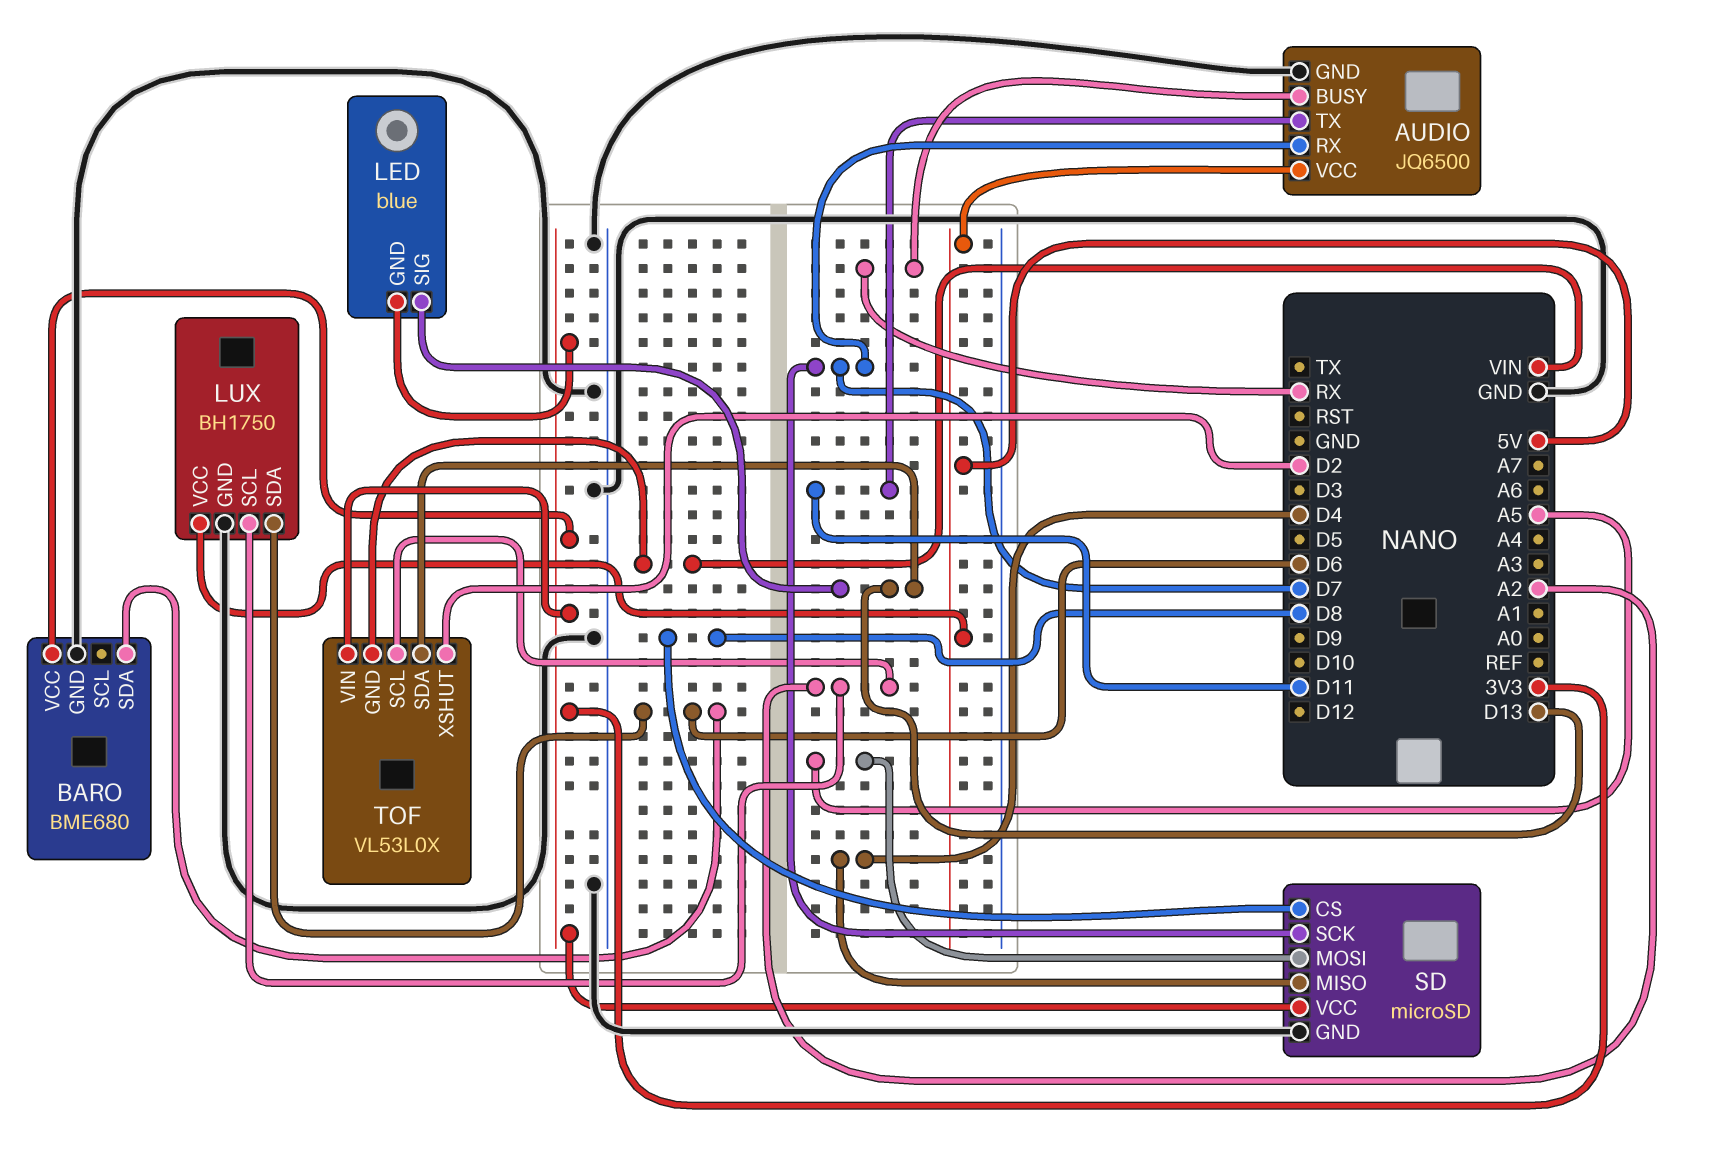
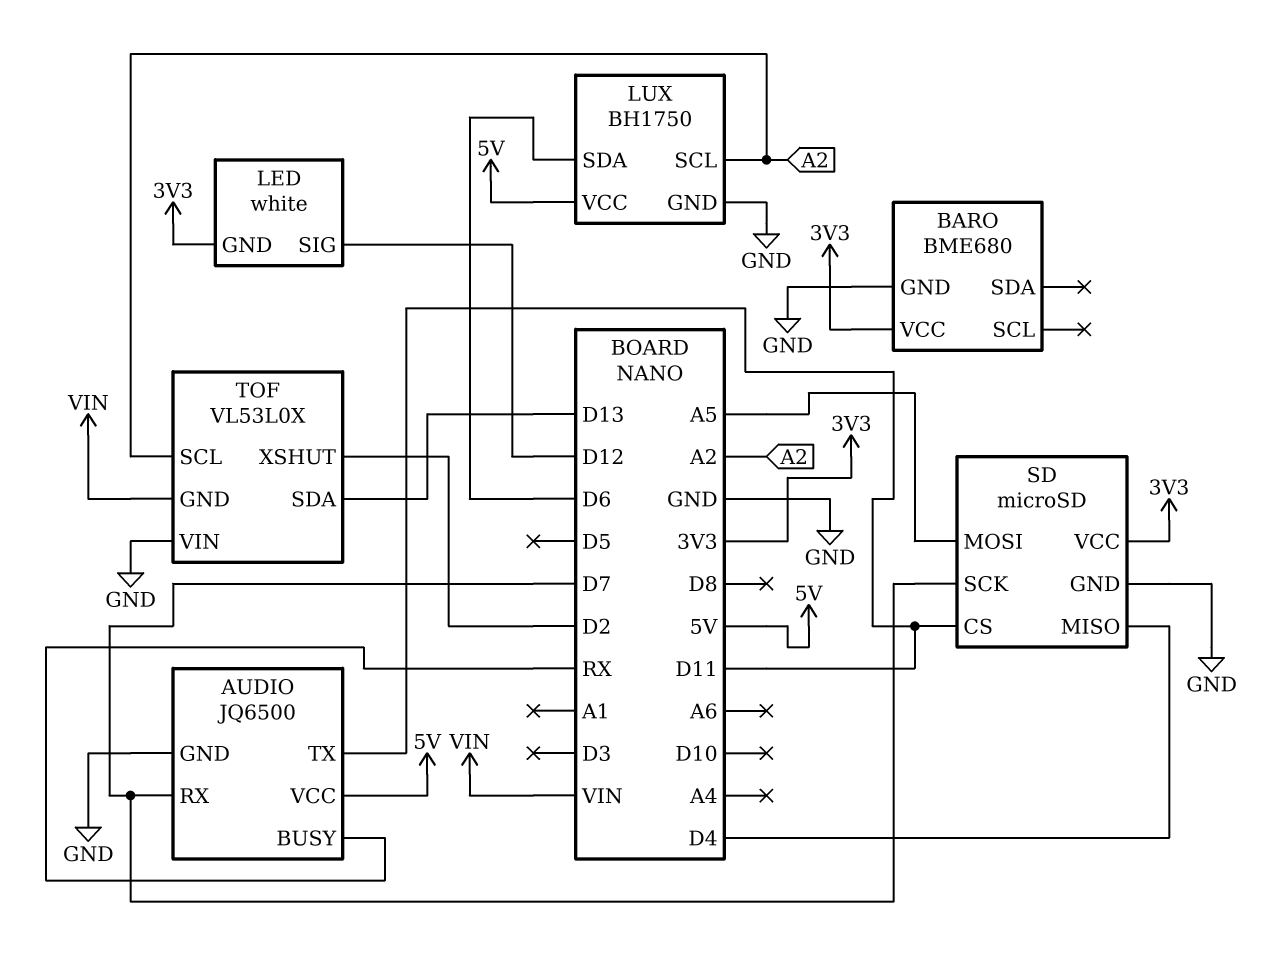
BARO pin SDA: D6 -> none
LED: blue -> white
LED pin SIG: D13 -> D12
SD pin CS: D8 -> D11
TOF pin VIN: 3V3 -> GND

